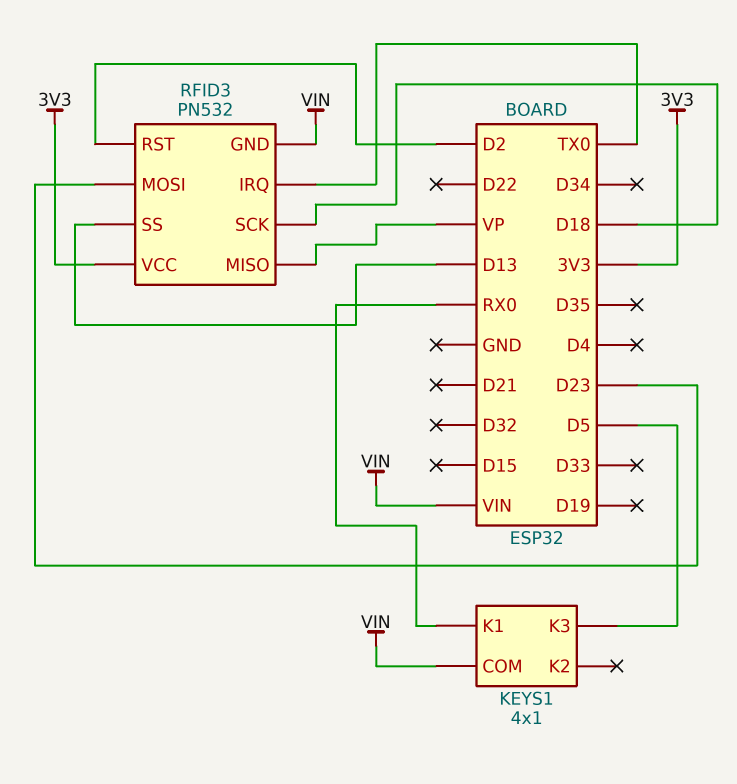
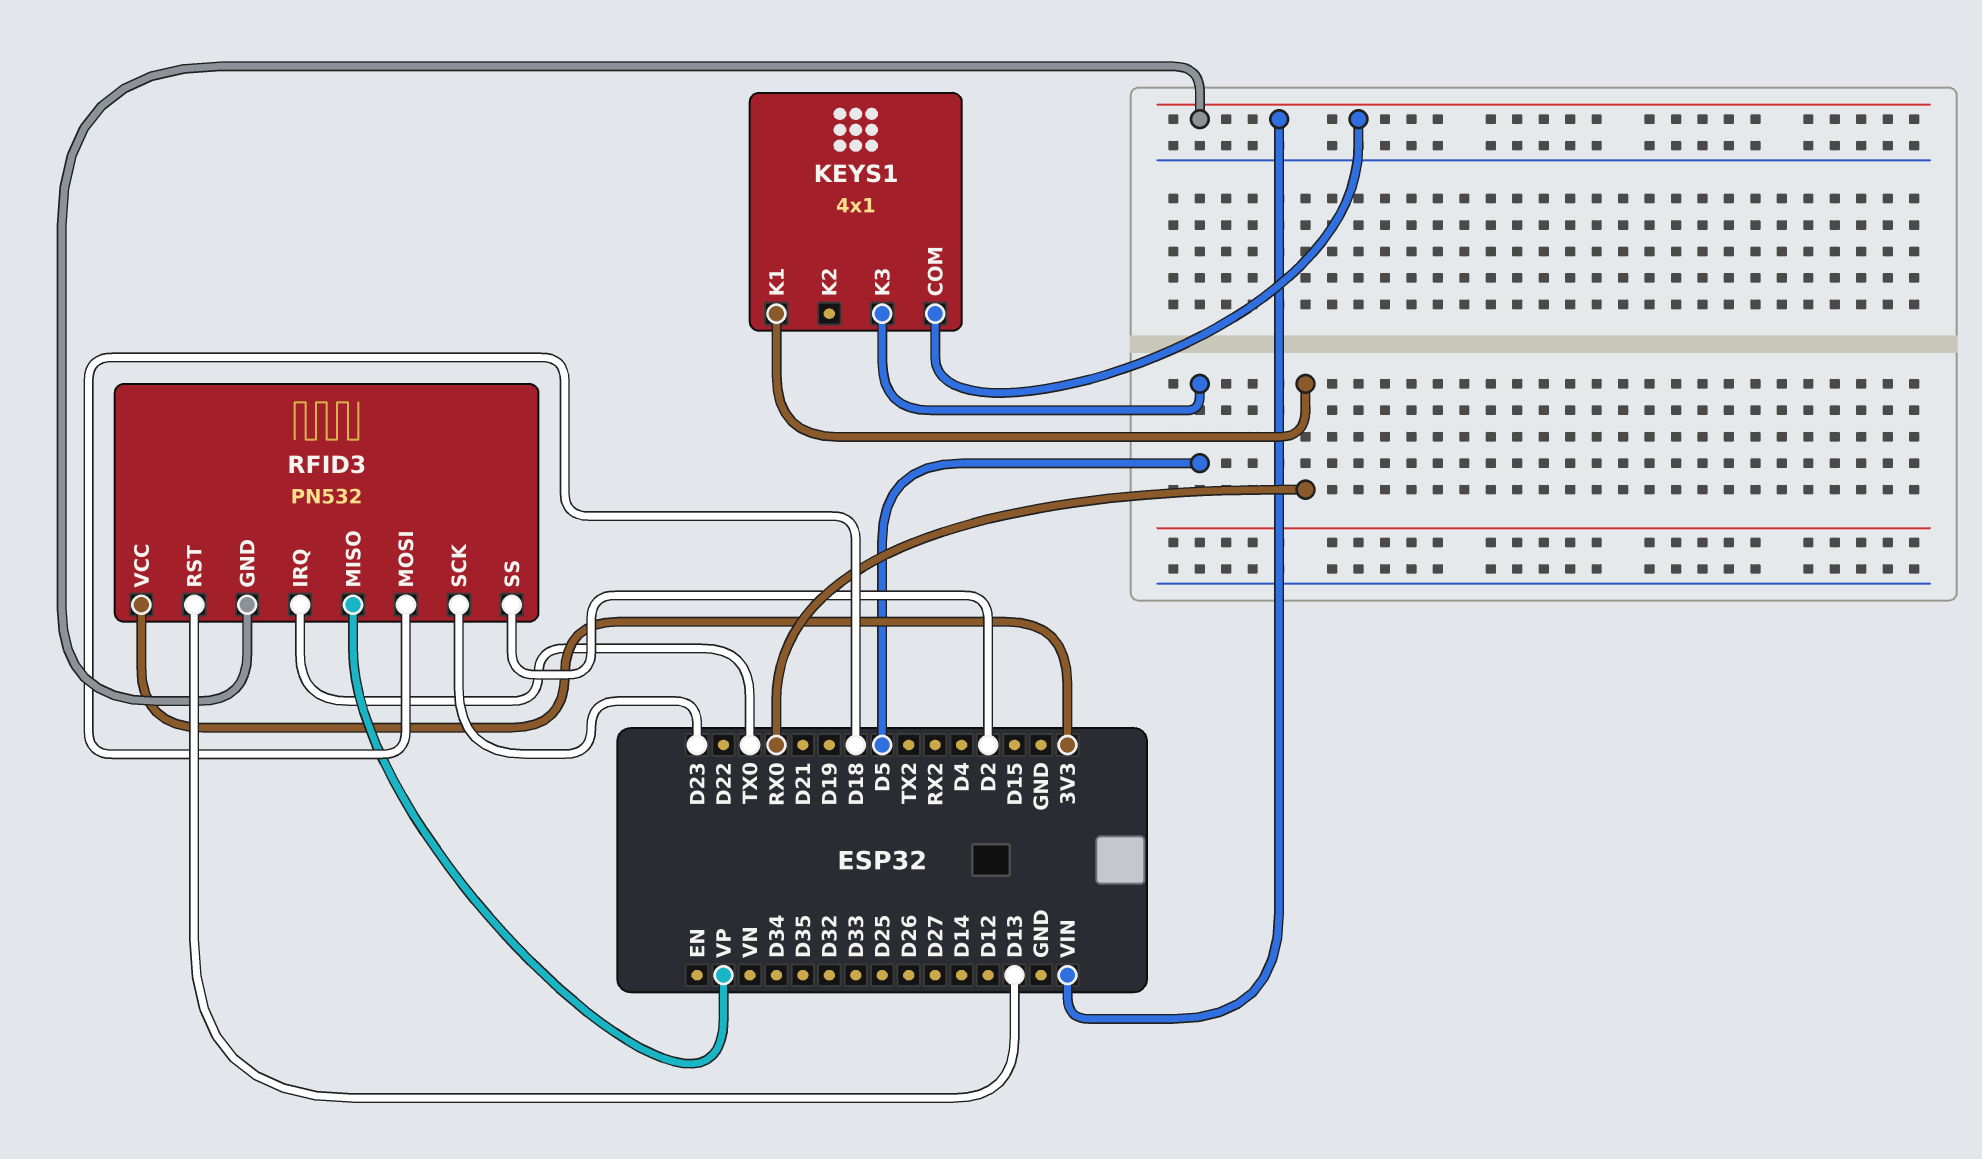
RFID3 pin MOSI: D23 -> D18
RFID3 pin RST: D2 -> D13
RFID3 pin SCK: D18 -> D23
RFID3 pin SS: D13 -> D2

